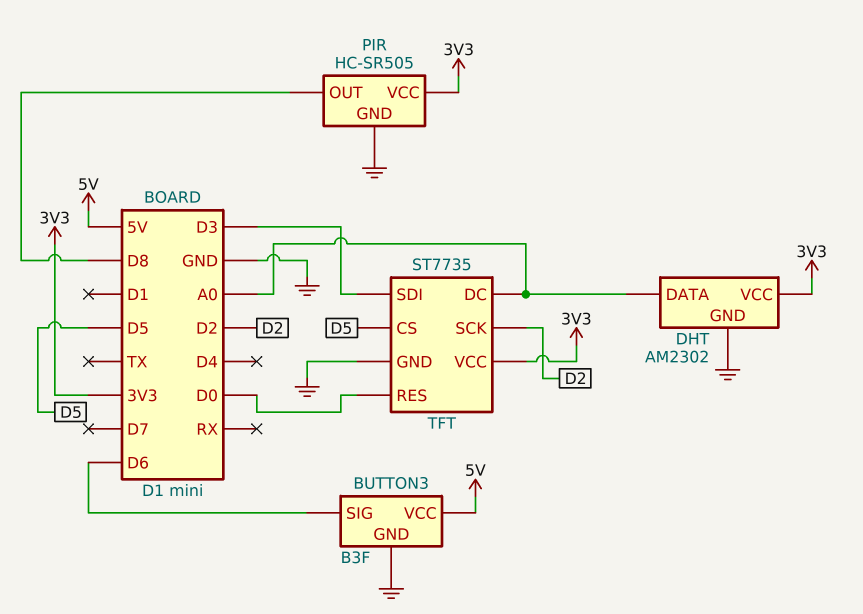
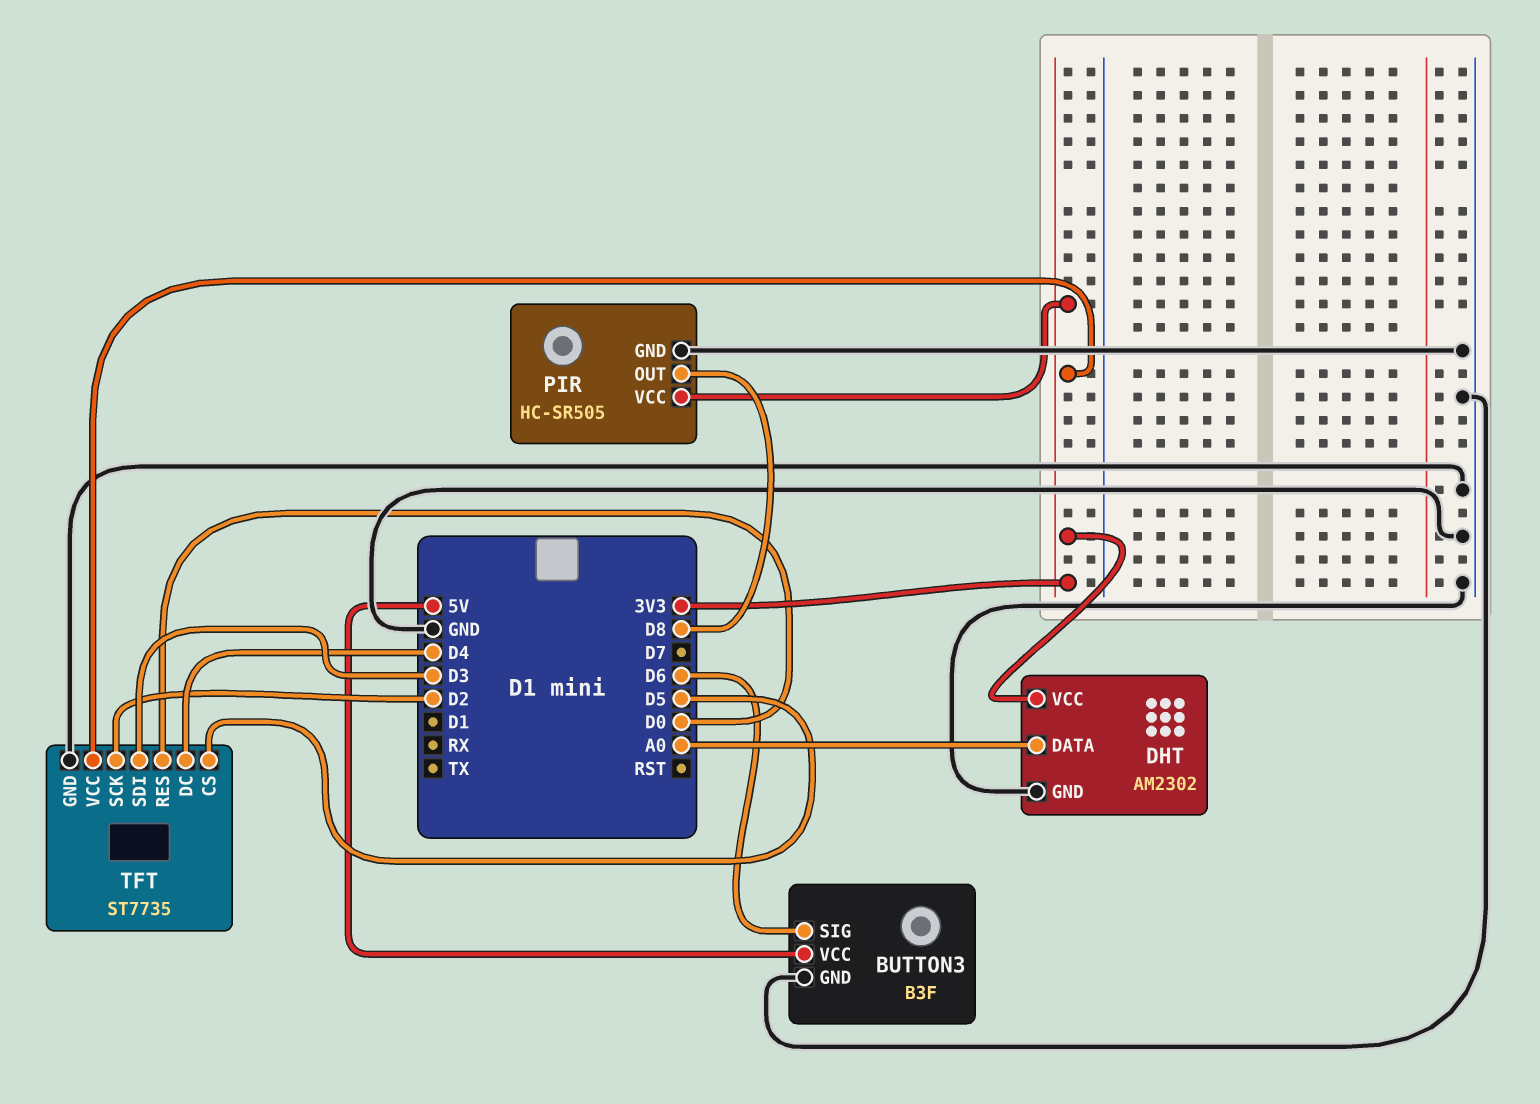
TFT pin DC: A0 -> D4

